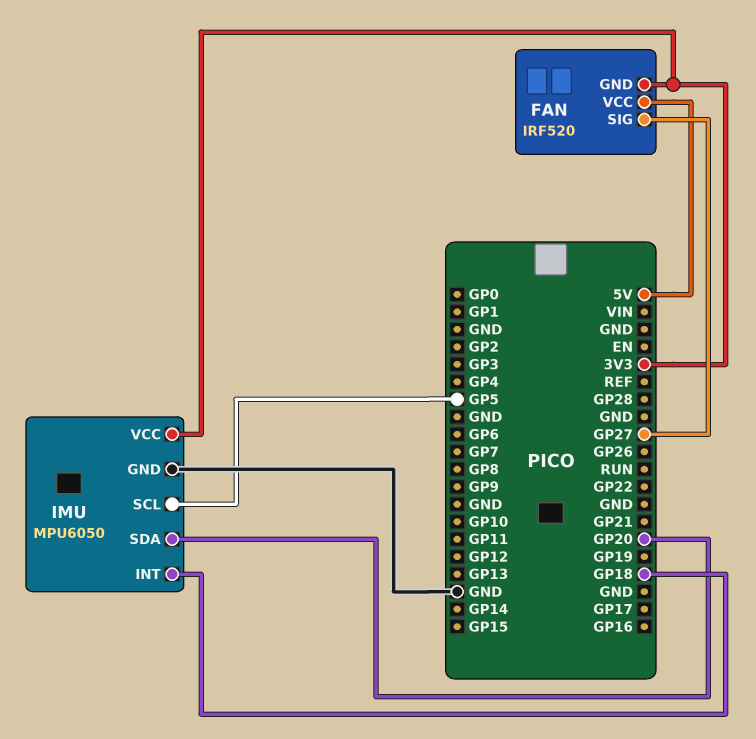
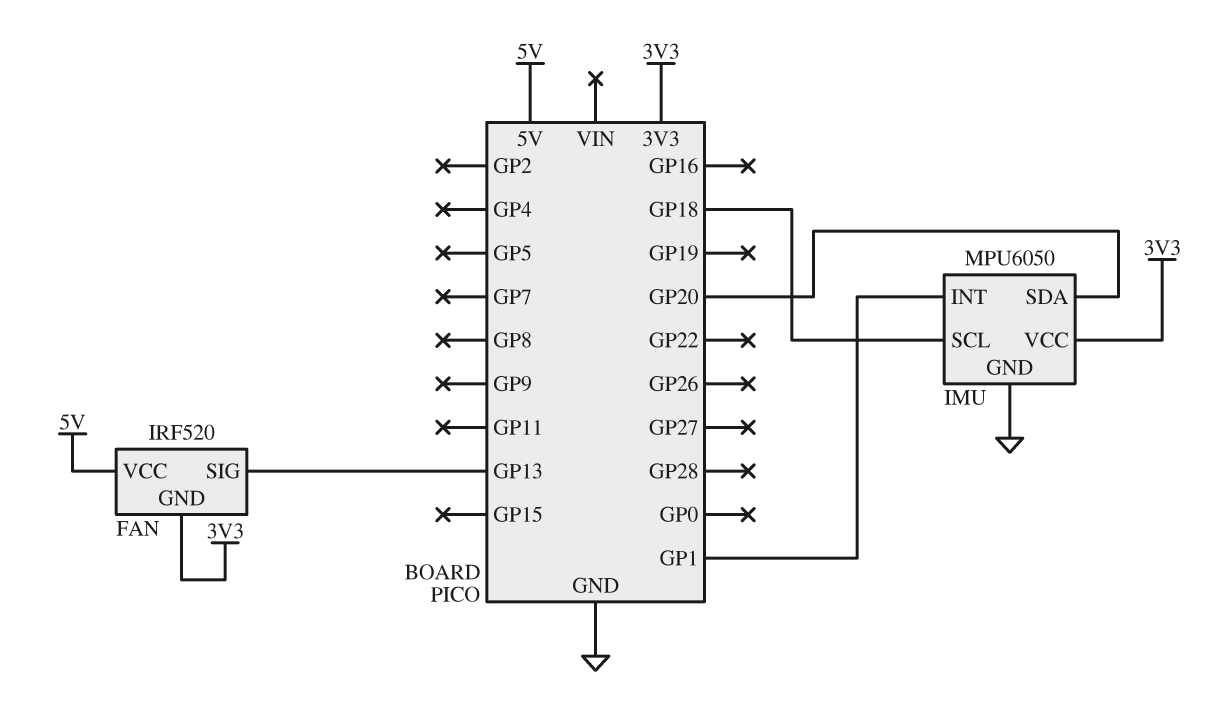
FAN pin SIG: GP27 -> GP13
IMU pin INT: GP18 -> GP1
IMU pin SCL: GP5 -> GP18

